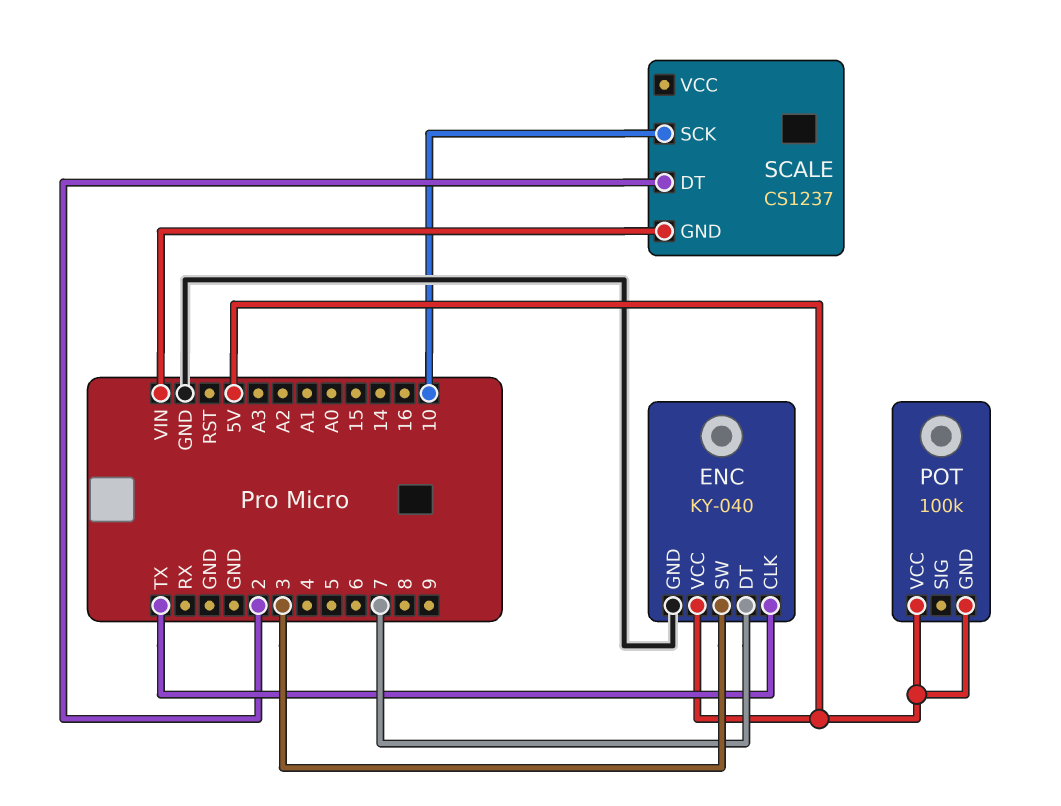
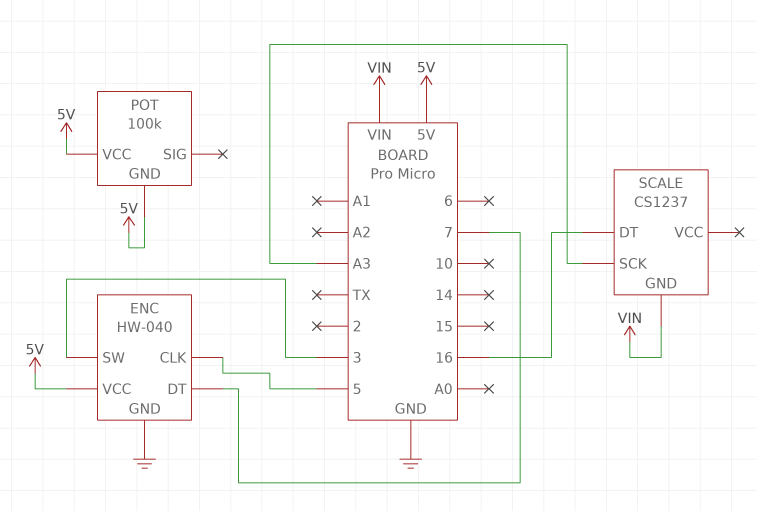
ENC: KY-040 -> HW-040
ENC pin CLK: TX -> 5
SCALE pin DT: 2 -> 16
SCALE pin SCK: 10 -> A3

